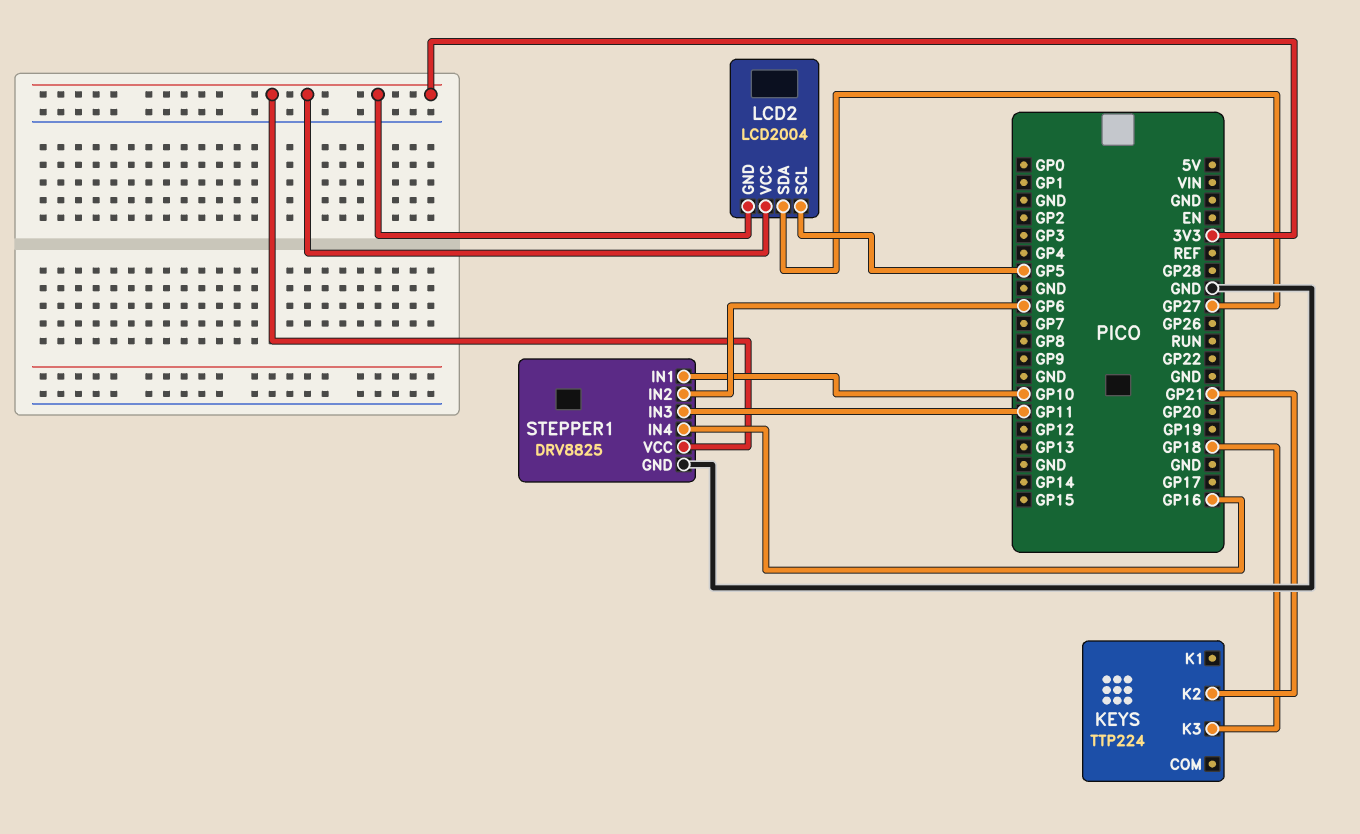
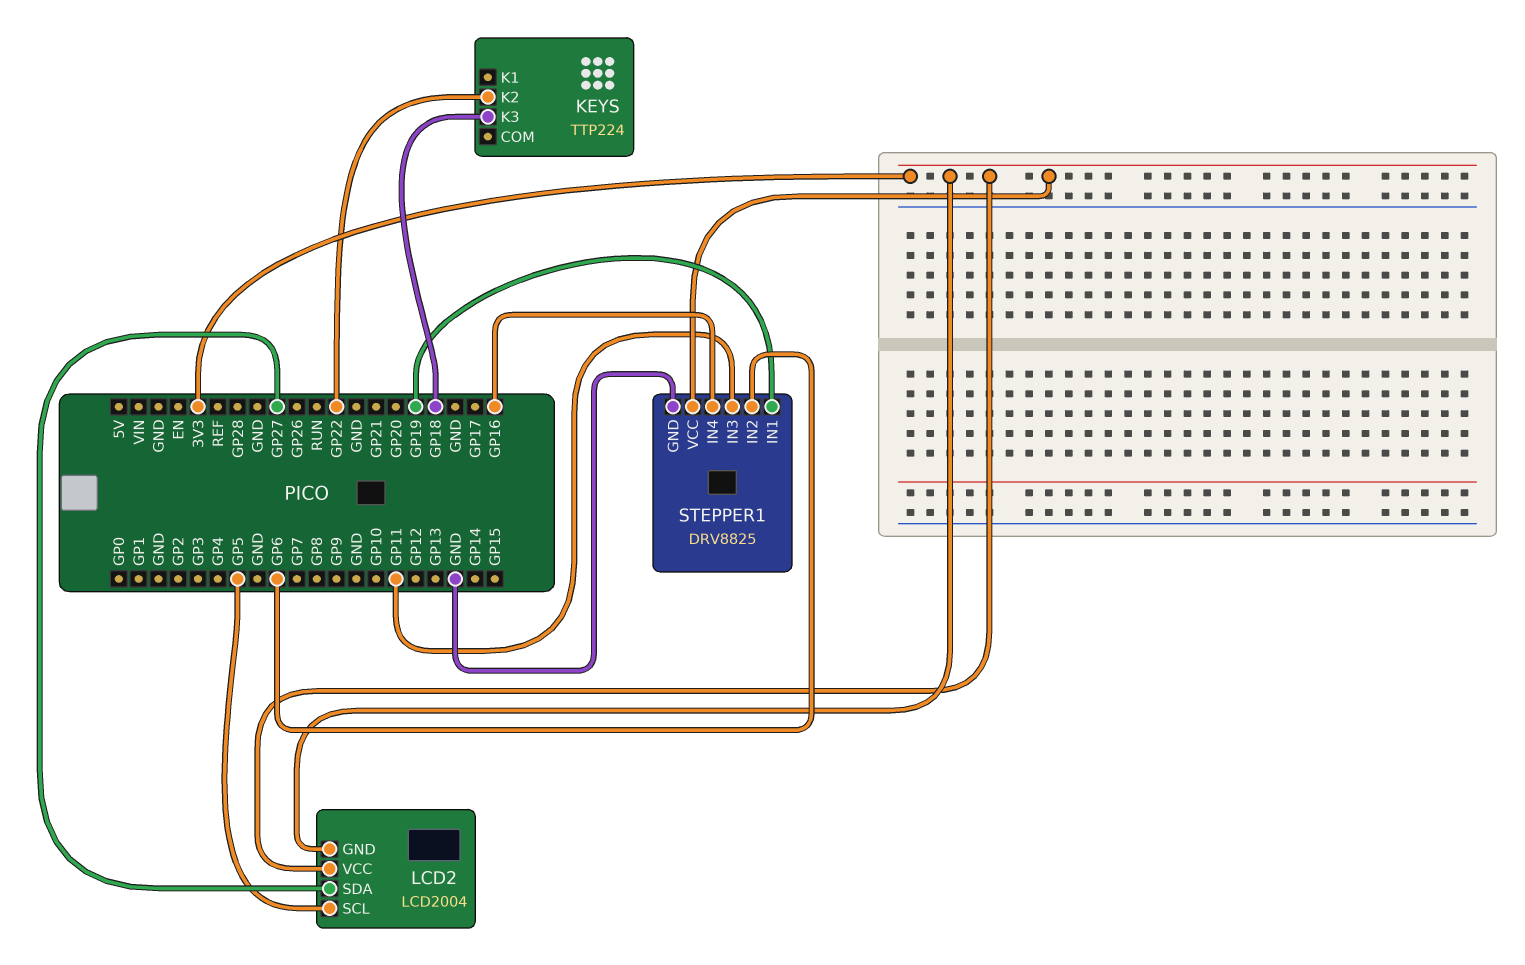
KEYS pin K2: GP21 -> GP22
STEPPER1 pin IN1: GP10 -> GP19

